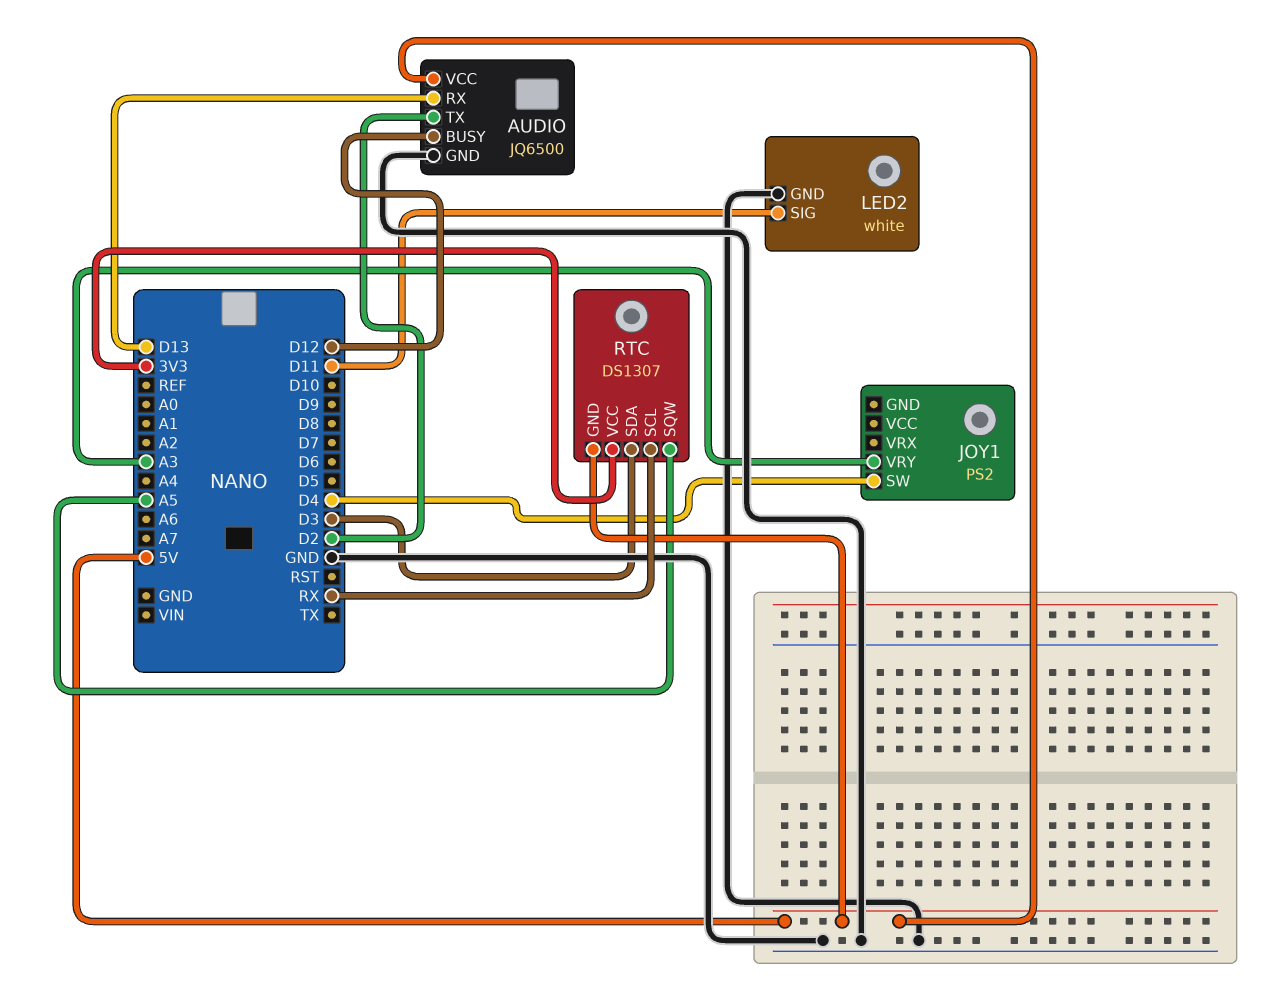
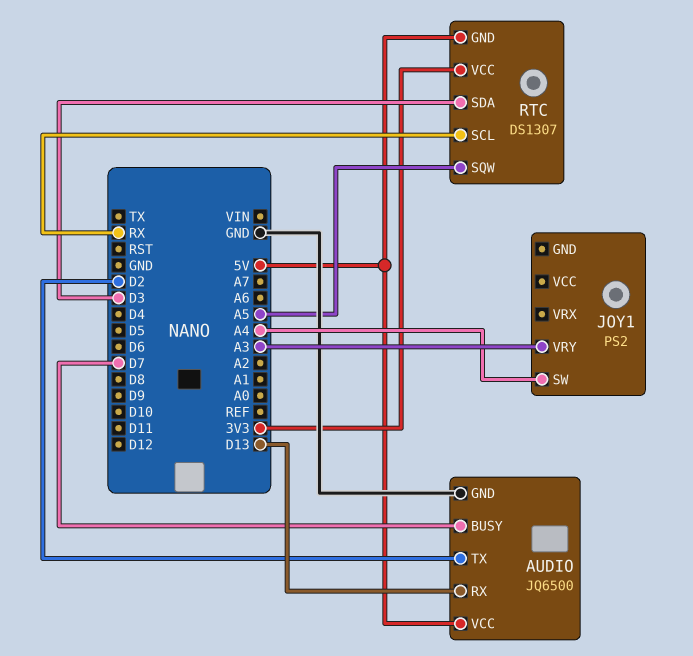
AUDIO pin BUSY: D12 -> D7
JOY1 pin SW: D4 -> A4
LED2: white -> none
LED2 pin GND: GND -> none
LED2 pin SIG: D11 -> none

